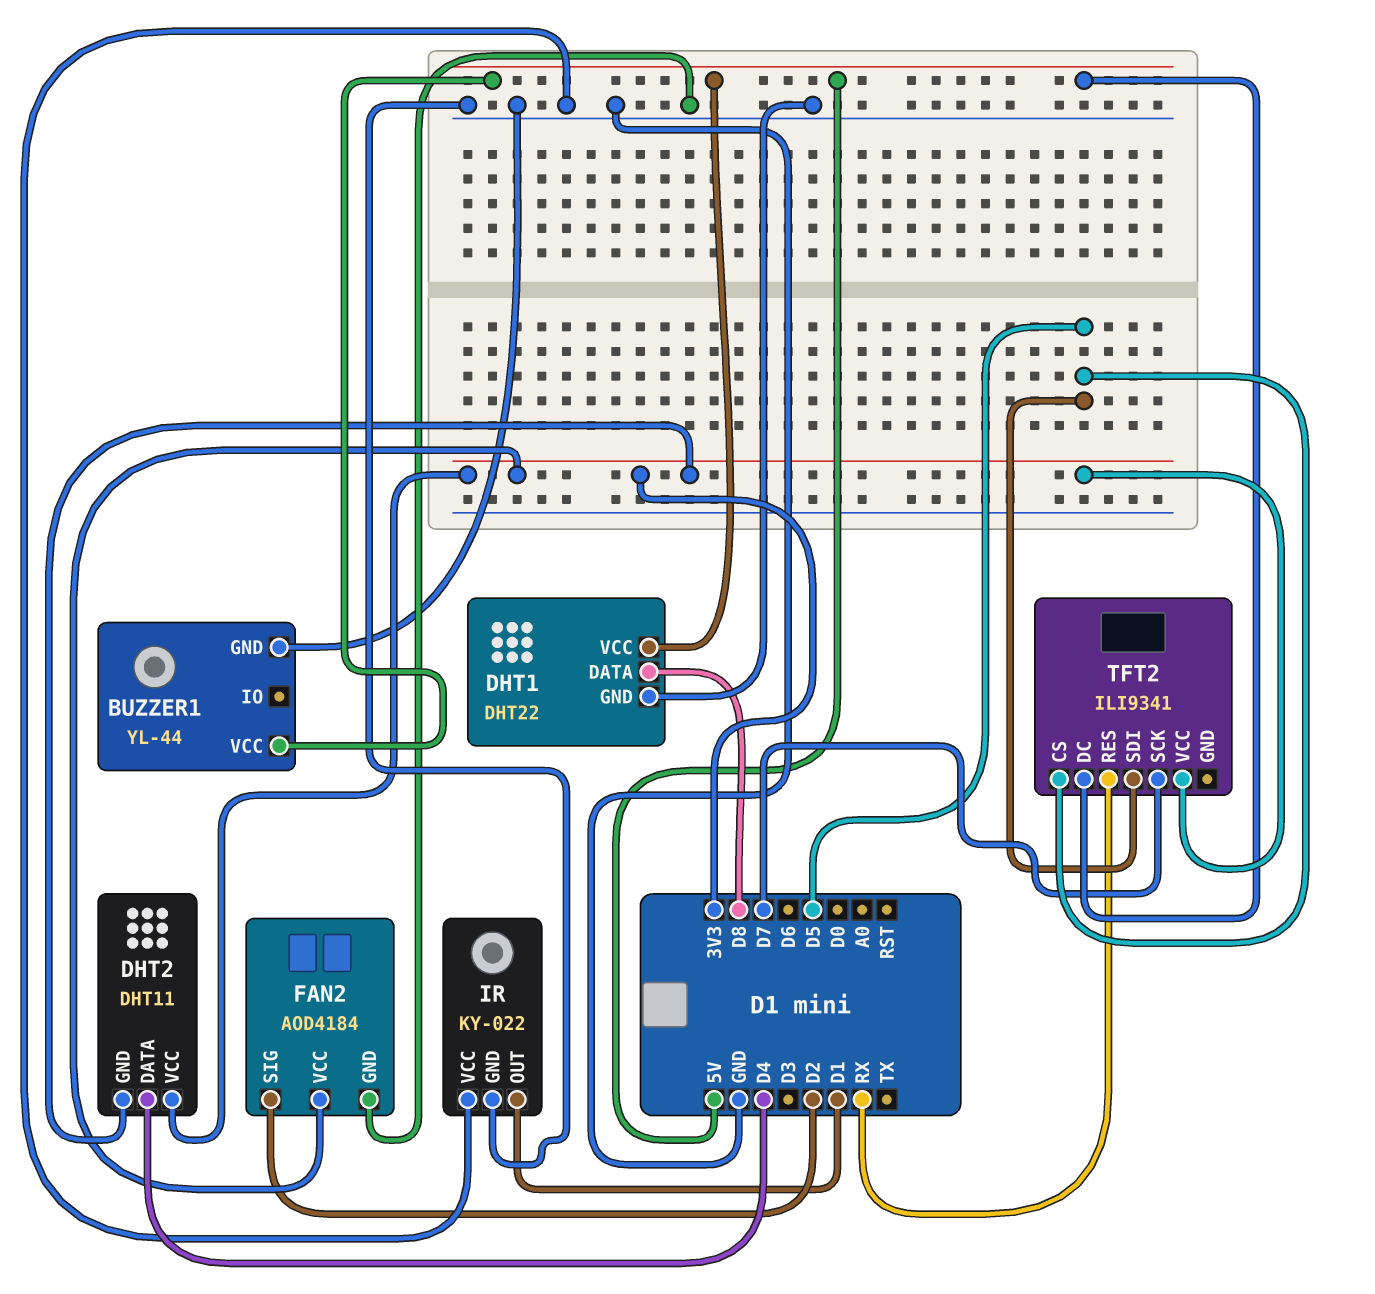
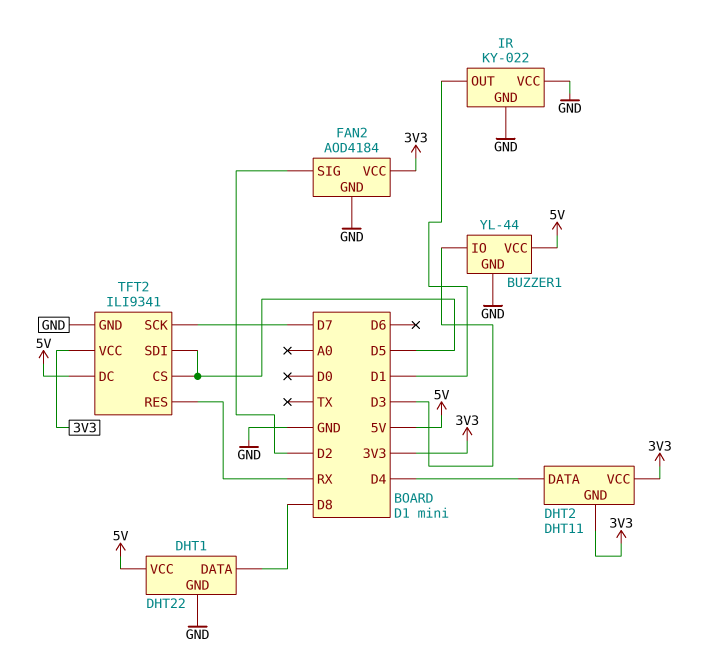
BUZZER1 pin IO: none -> D3
TFT2 pin GND: none -> GND

